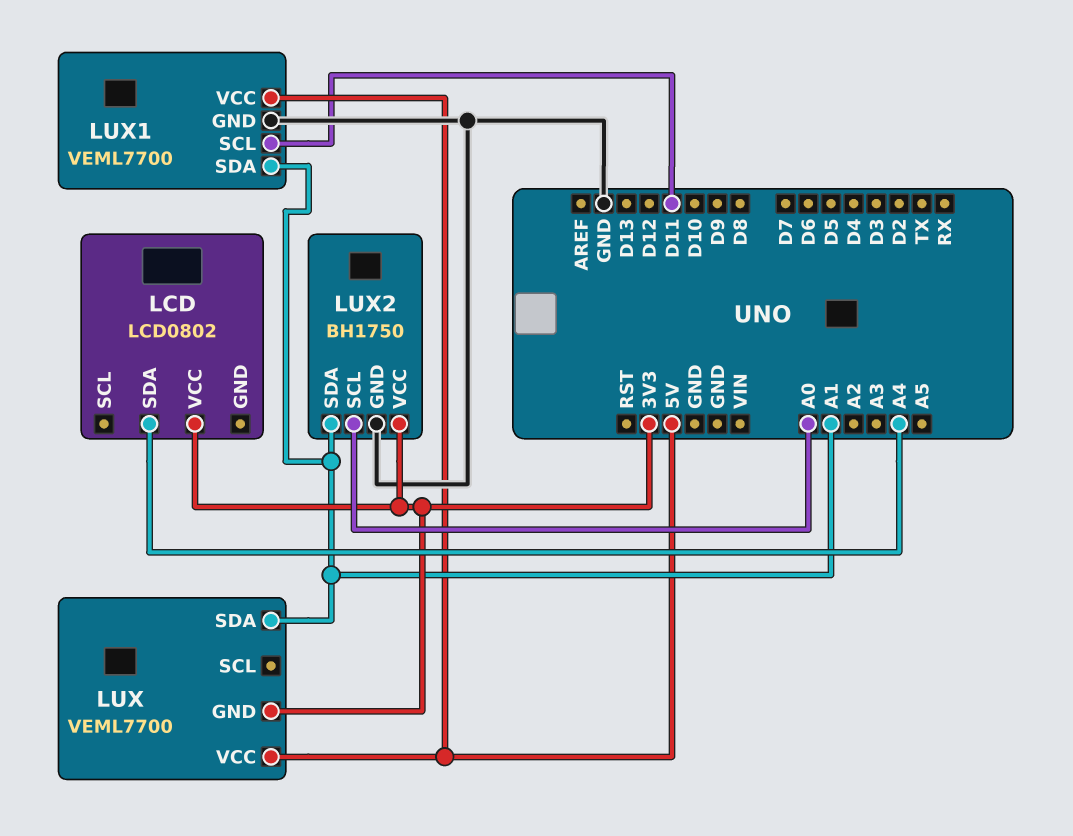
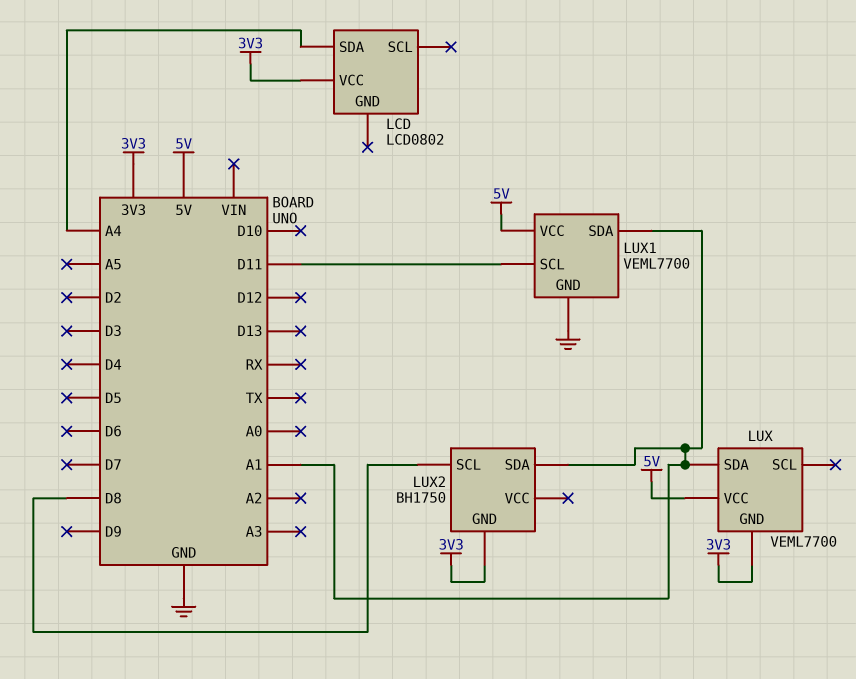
LUX2 pin GND: GND -> 3V3
LUX2 pin SCL: A0 -> D8
LUX2 pin VCC: 3V3 -> none

